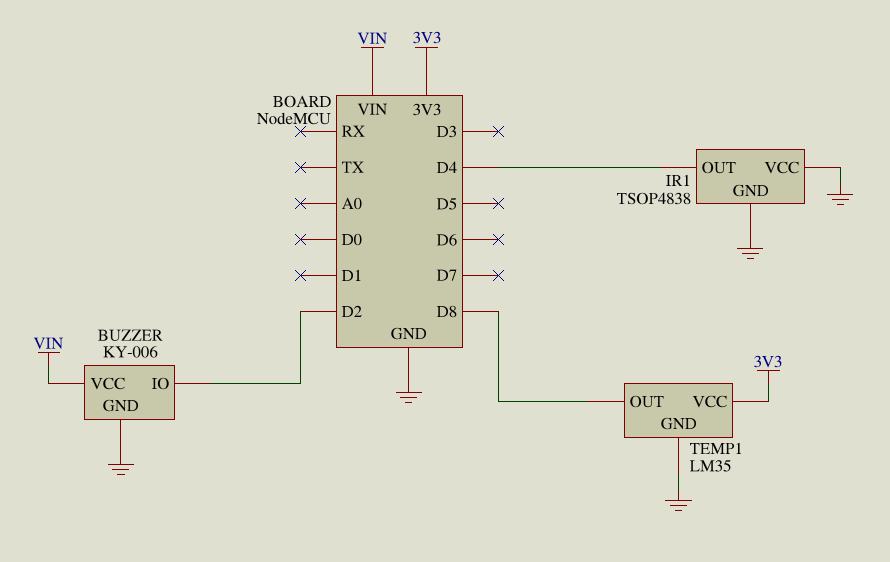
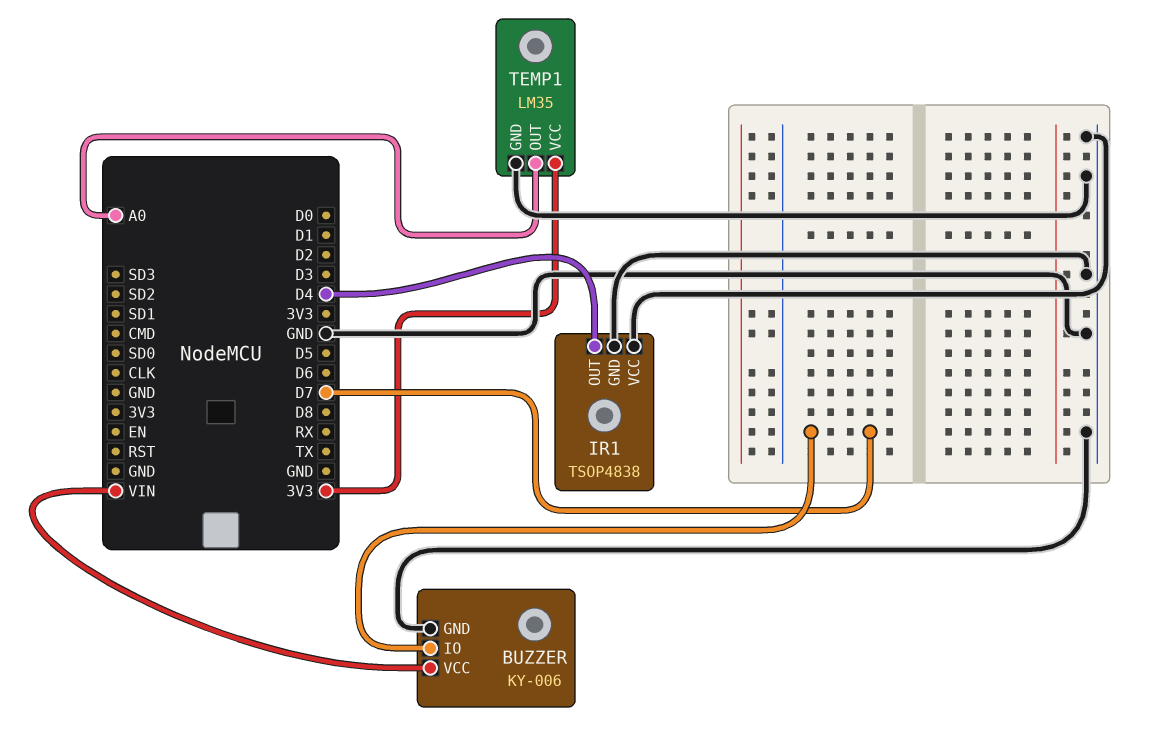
BUZZER pin IO: D2 -> D7
TEMP1 pin OUT: D8 -> A0

